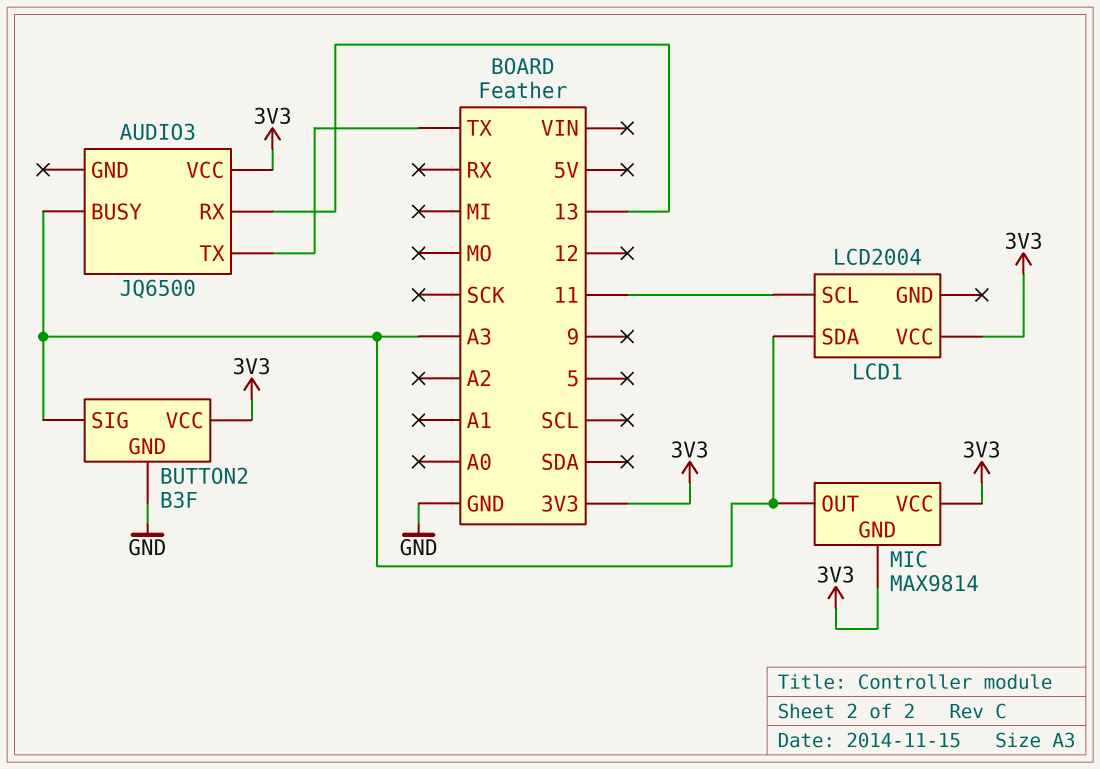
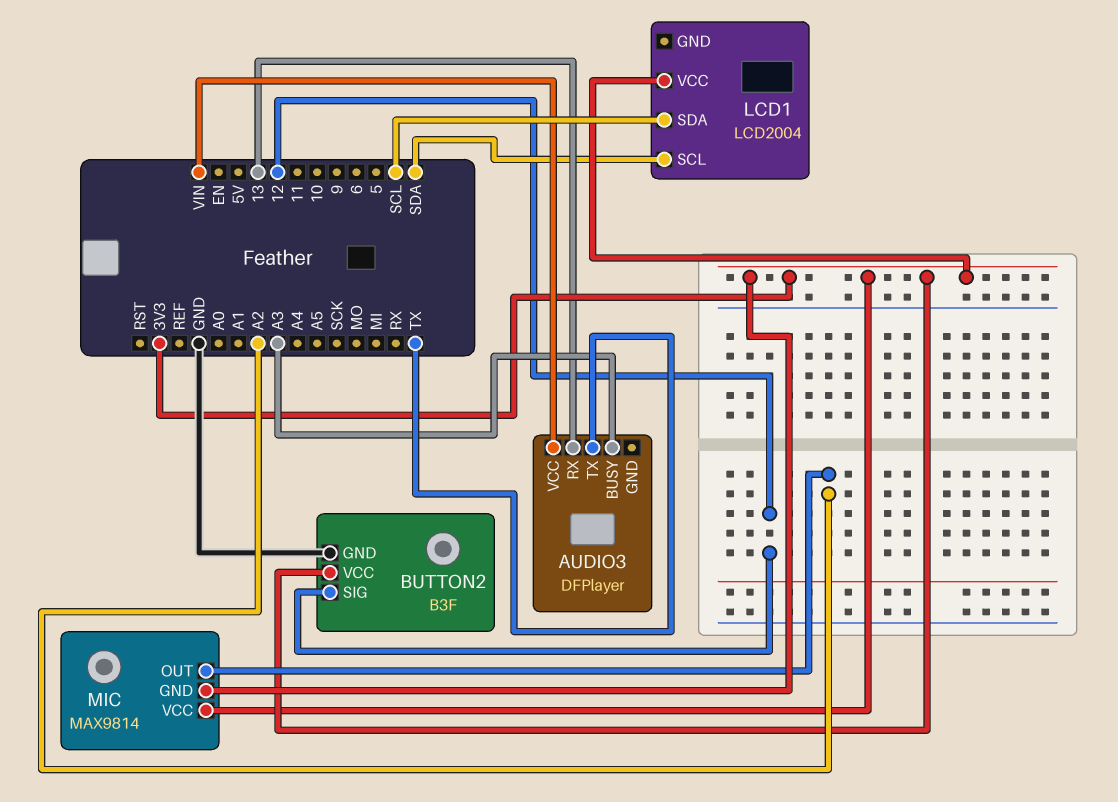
AUDIO3: JQ6500 -> DFPlayer
AUDIO3 pin VCC: 3V3 -> VIN
BUTTON2 pin SIG: A3 -> 12
LCD1 pin SCL: 11 -> SDA
LCD1 pin SDA: A3 -> SCL
MIC pin OUT: A3 -> A2

